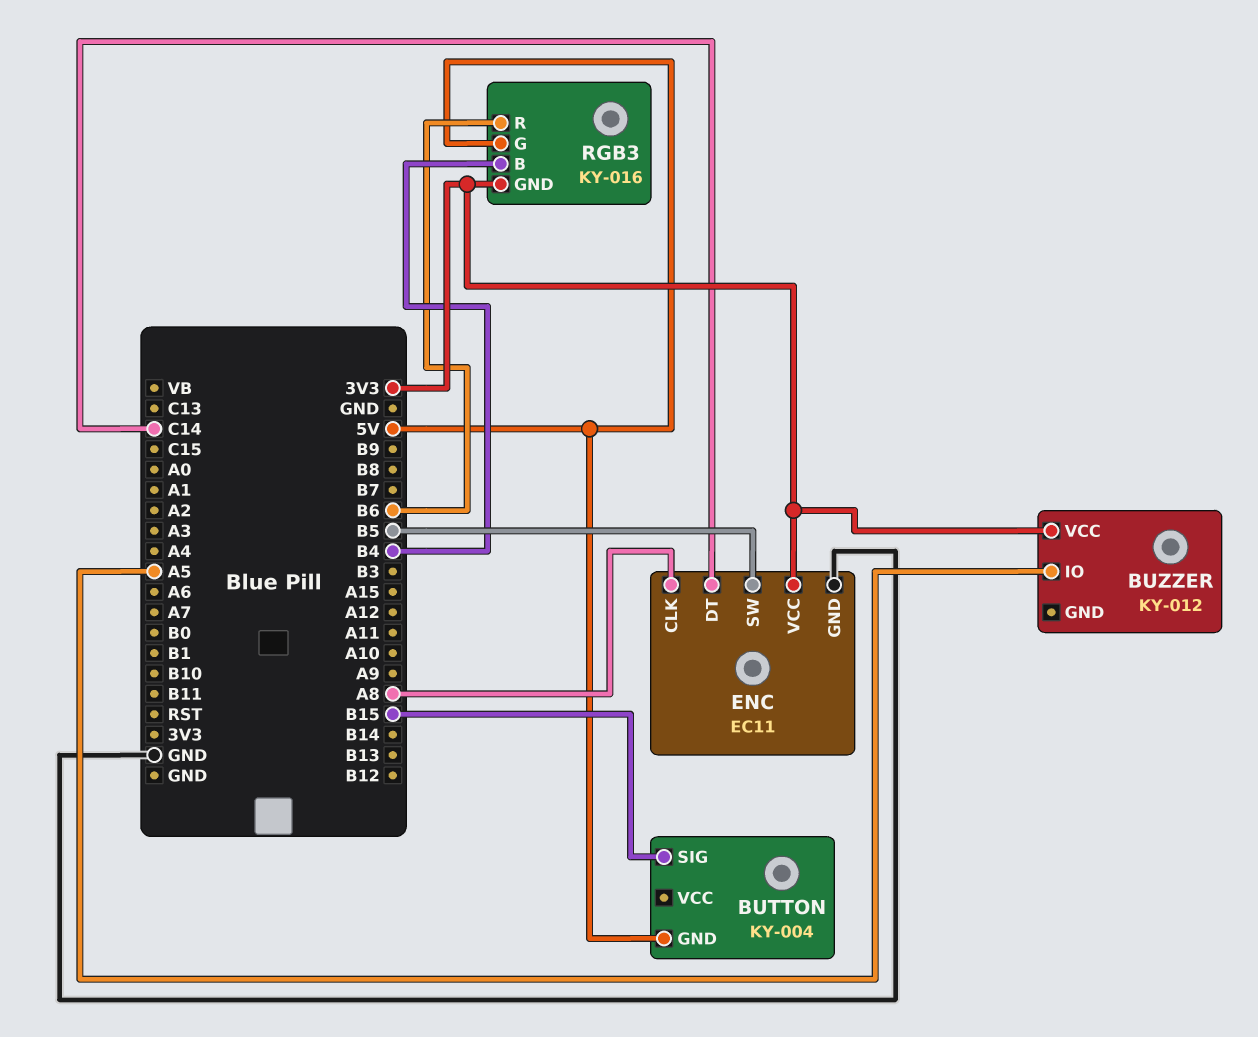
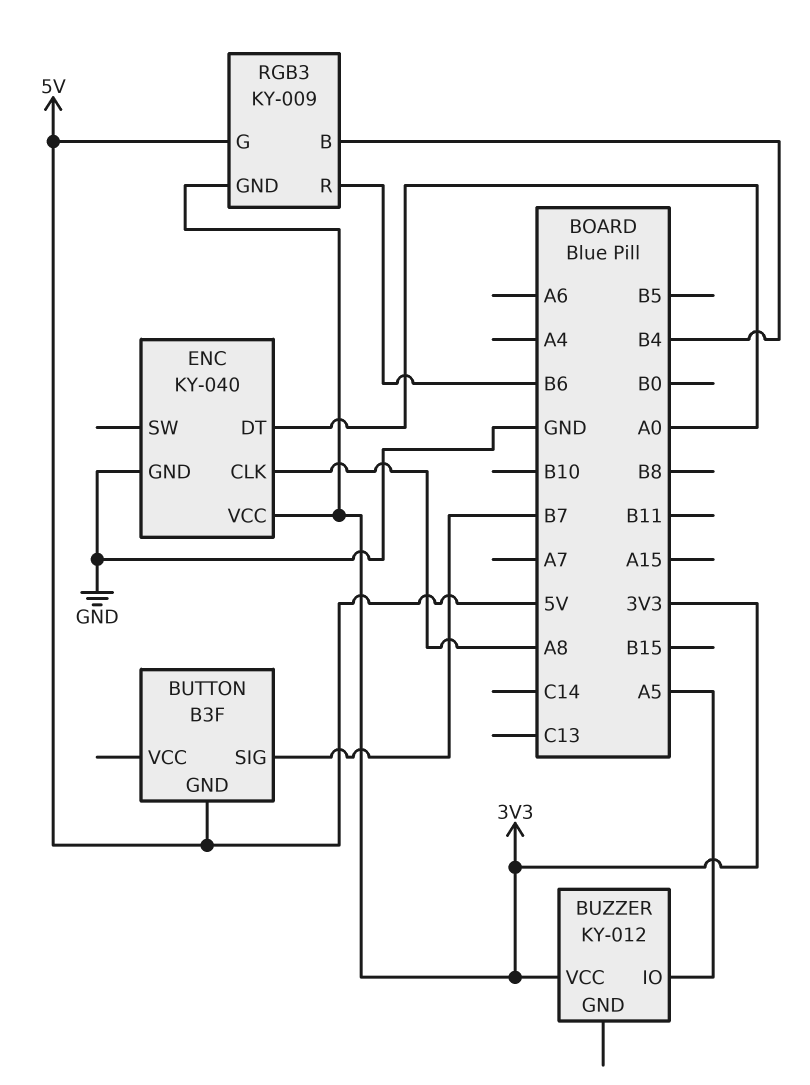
BUTTON: KY-004 -> B3F
BUTTON pin SIG: B15 -> B7
ENC: EC11 -> KY-040
ENC pin DT: C14 -> A0
ENC pin SW: B5 -> none
RGB3: KY-016 -> KY-009

